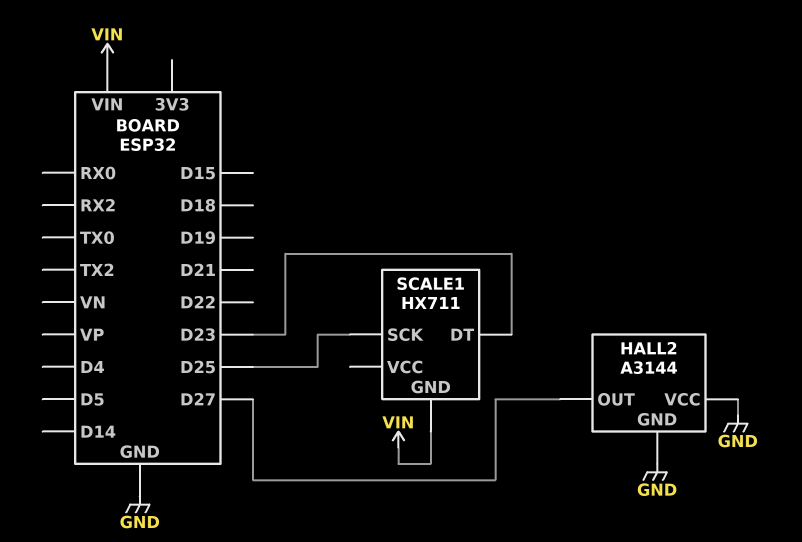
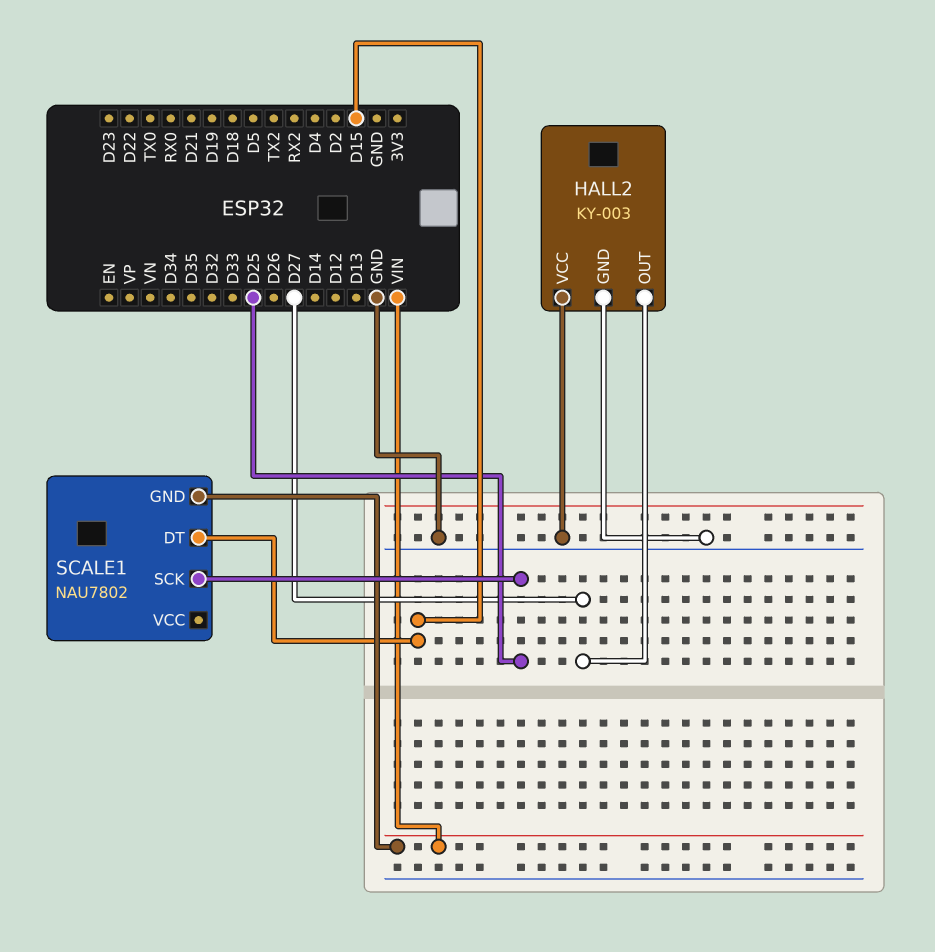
HALL2: A3144 -> KY-003
SCALE1: HX711 -> NAU7802
SCALE1 pin DT: D23 -> D15

